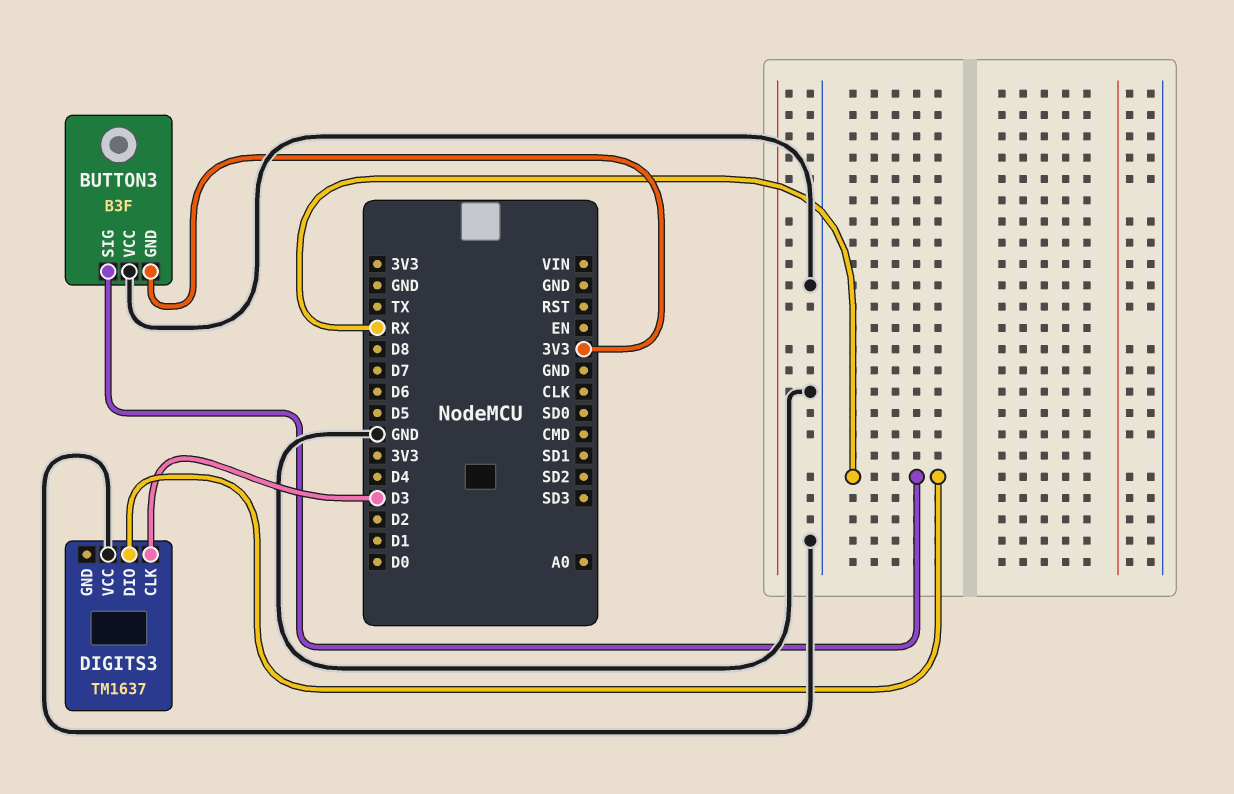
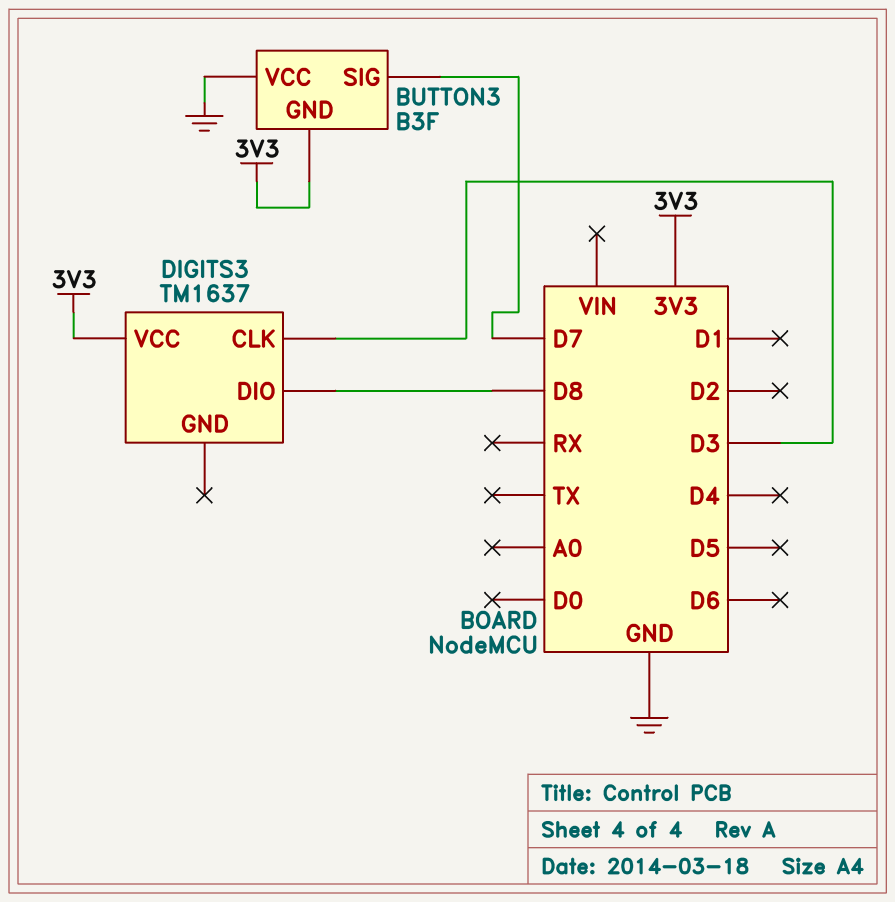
BUTTON3 pin SIG: RX -> D7
DIGITS3 pin DIO: RX -> D8
DIGITS3 pin VCC: GND -> 3V3

